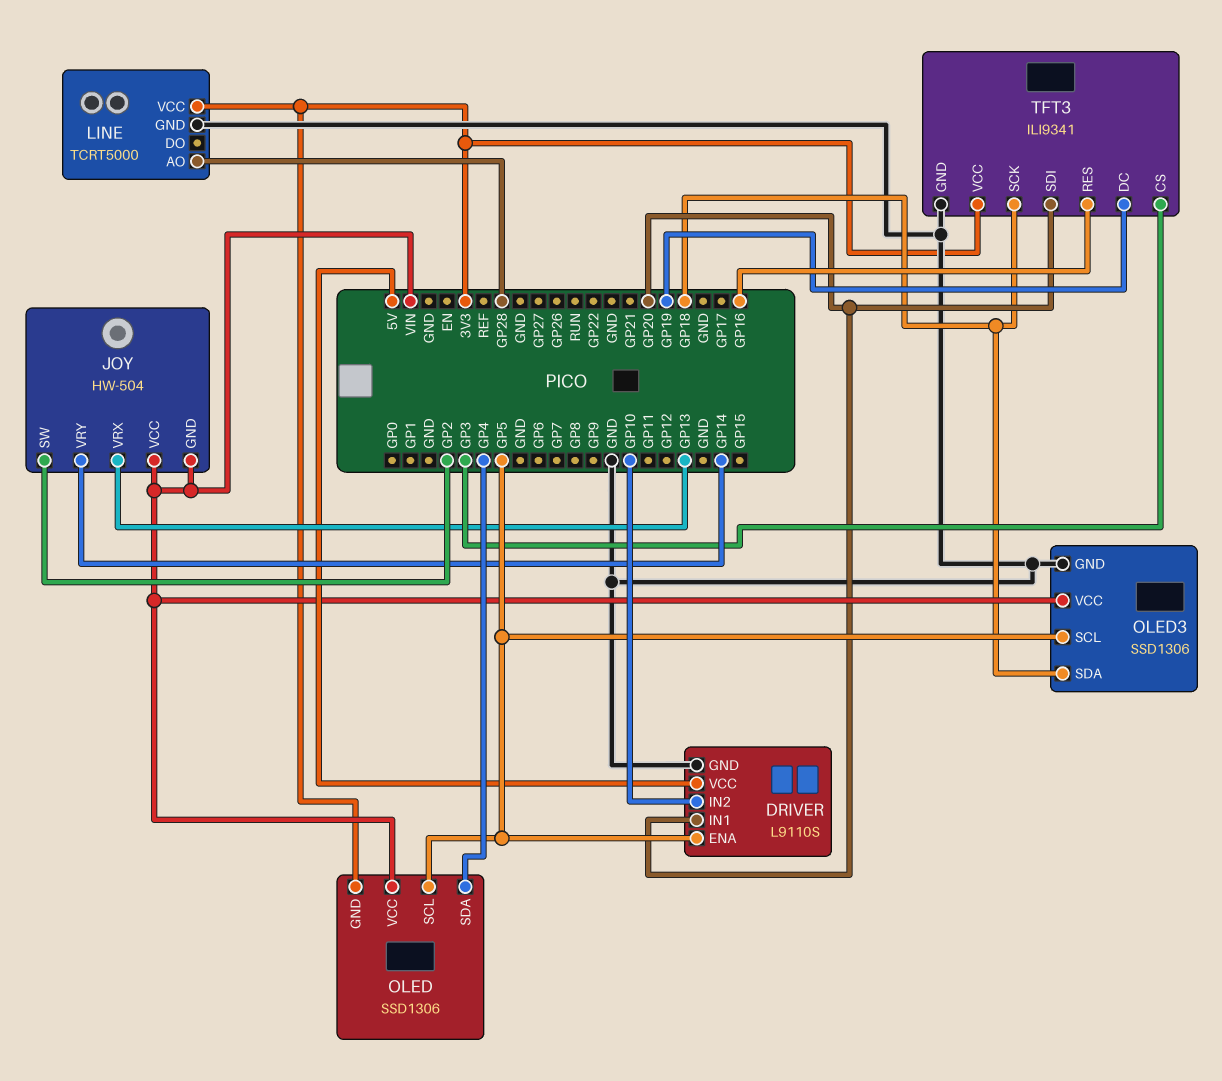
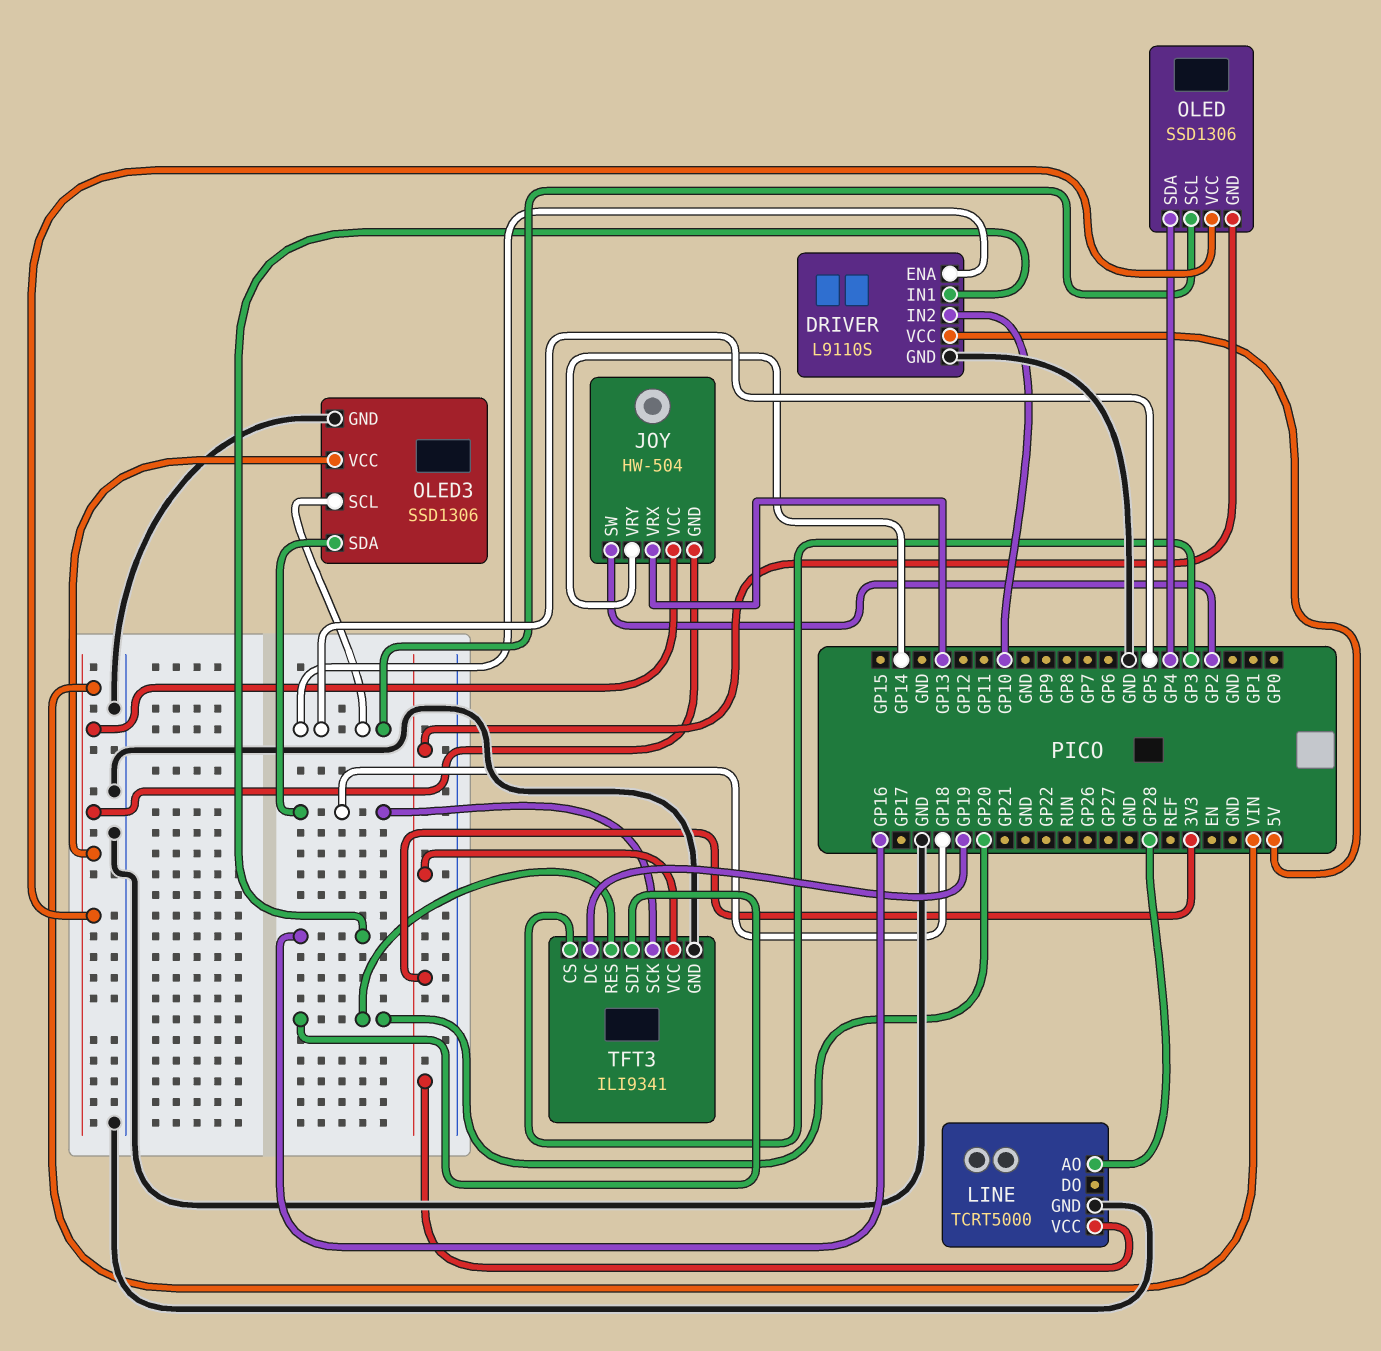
DRIVER pin IN1: GP20 -> GP16
TFT3 pin RES: GP16 -> GP20

